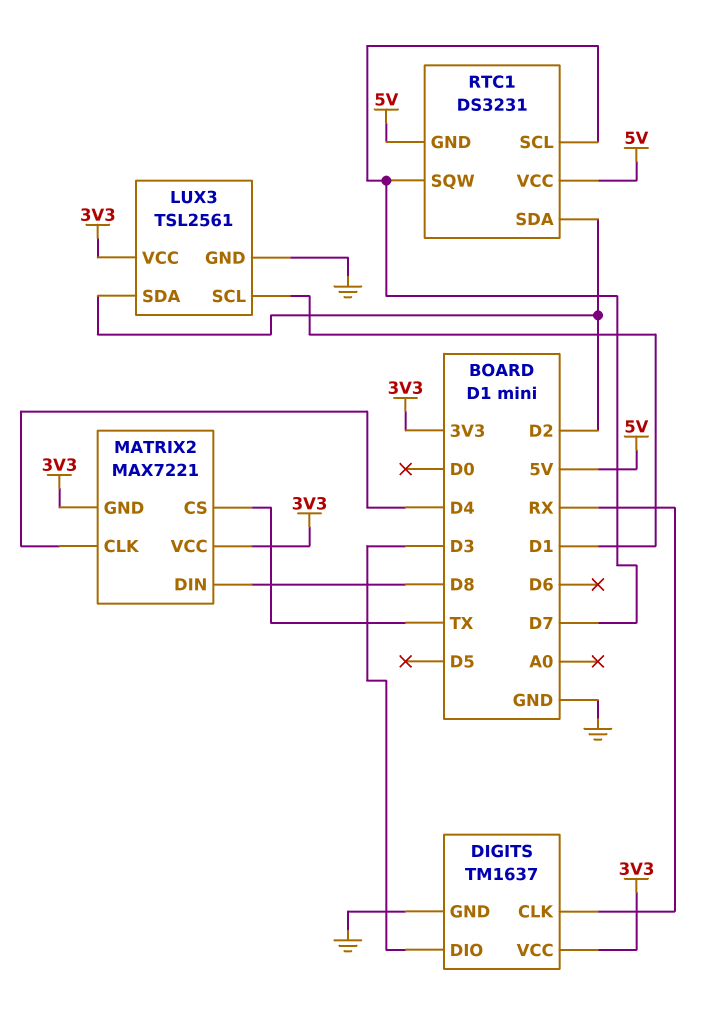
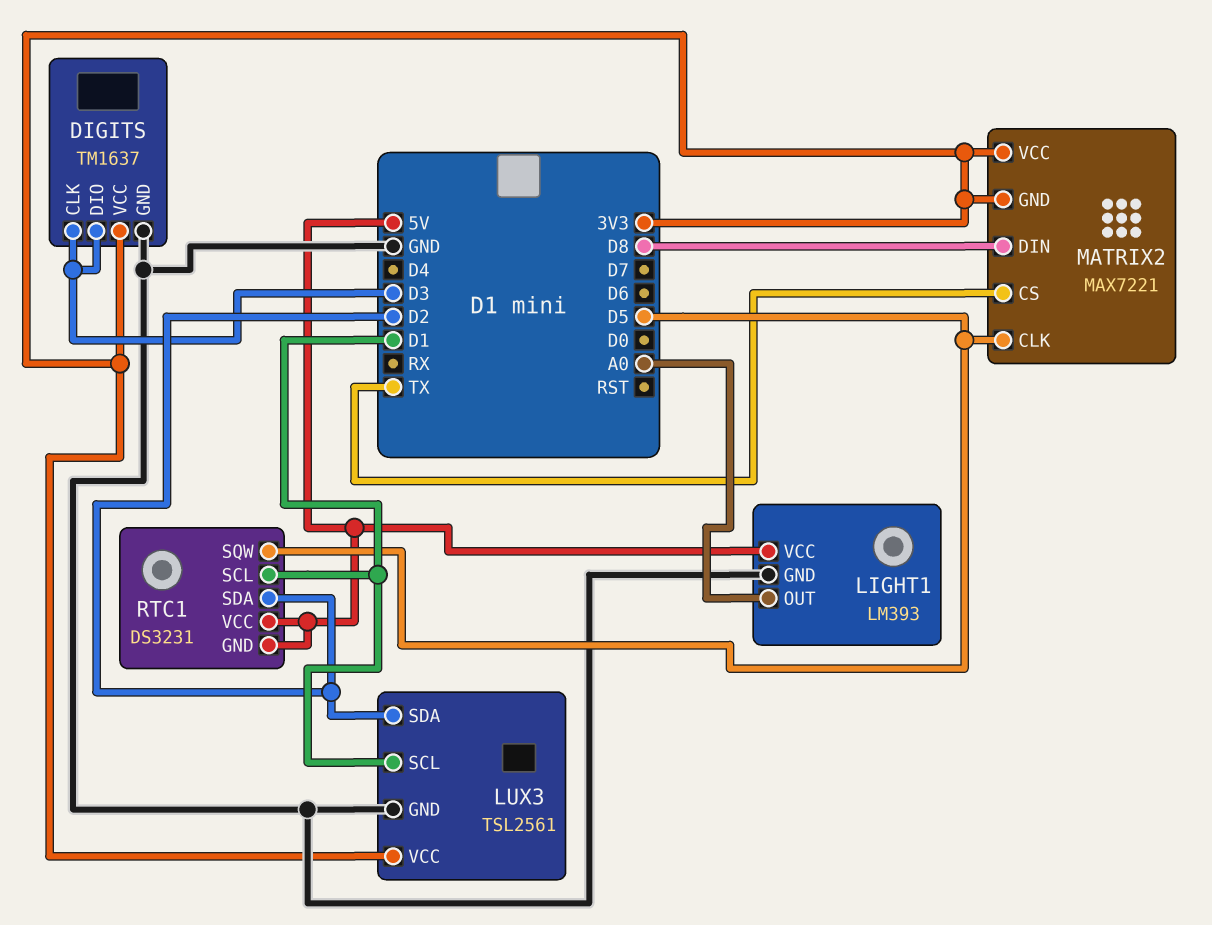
DIGITS pin CLK: RX -> D3
LIGHT1: none -> LM393
LIGHT1 pin GND: none -> GND
LIGHT1 pin OUT: none -> A0
LIGHT1 pin VCC: none -> 5V
MATRIX2 pin CLK: D4 -> D5
RTC1 pin SCL: D7 -> D1
RTC1 pin SQW: D7 -> D5

